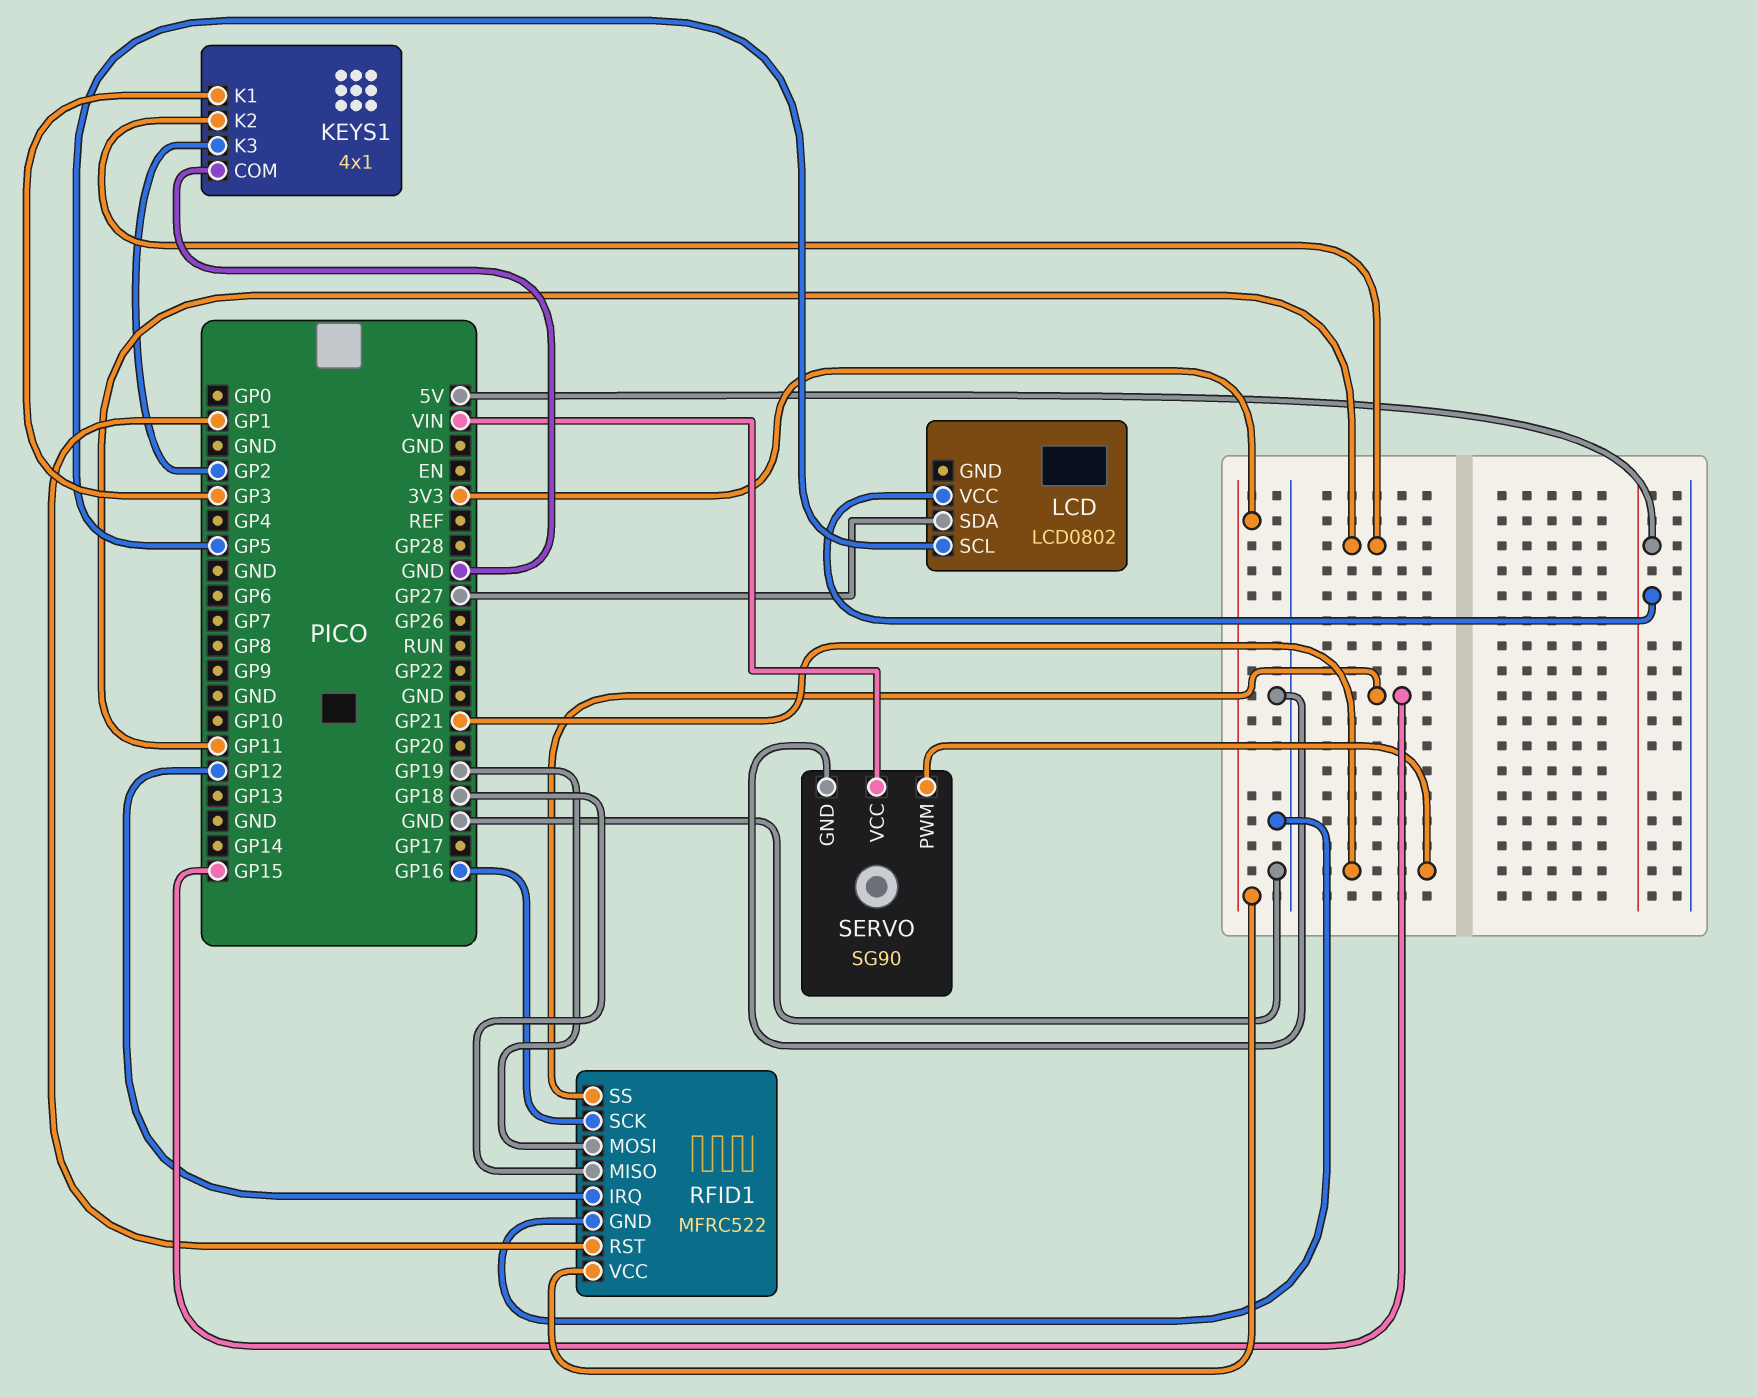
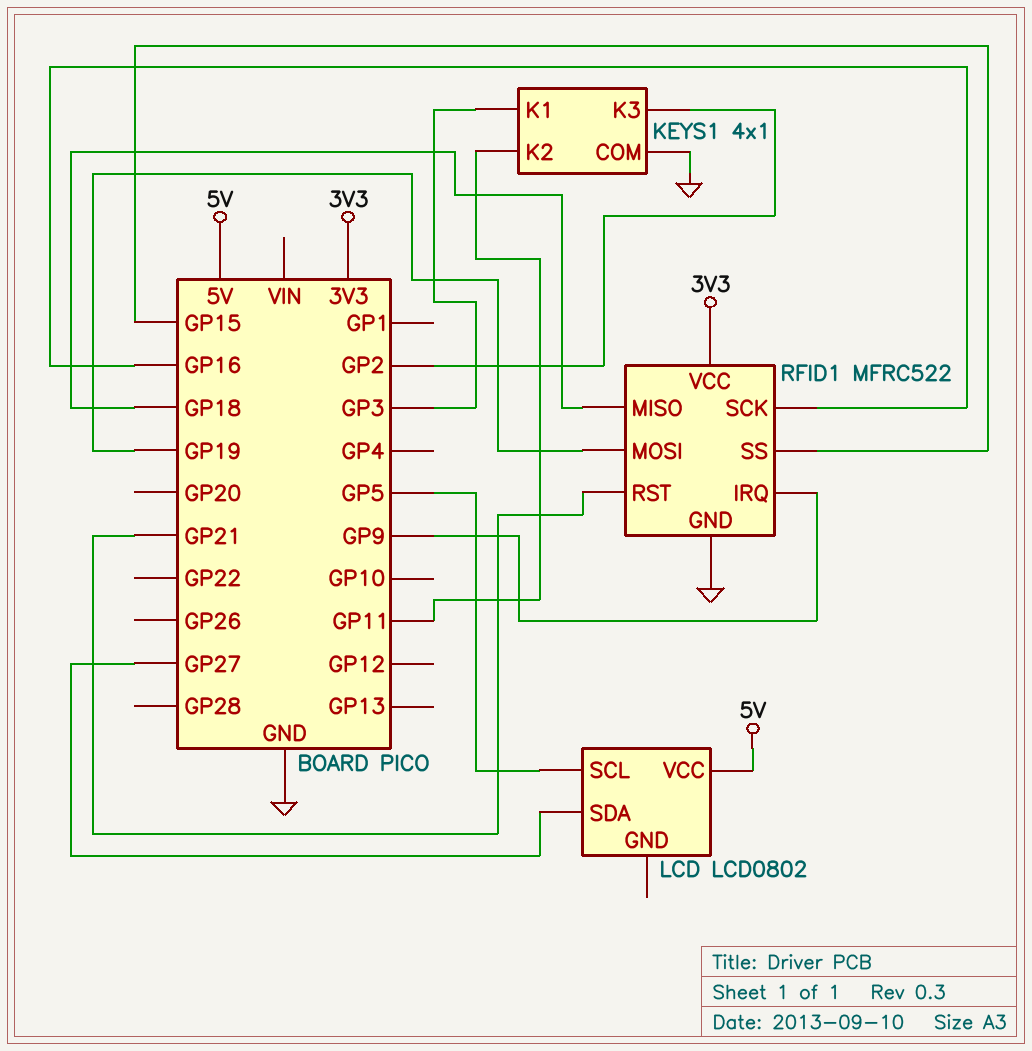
RFID1 pin IRQ: GP12 -> GP9
RFID1 pin RST: GP1 -> GP21
SERVO: SG90 -> none
SERVO pin GND: GND -> none
SERVO pin PWM: GP21 -> none
SERVO pin VCC: VIN -> none

